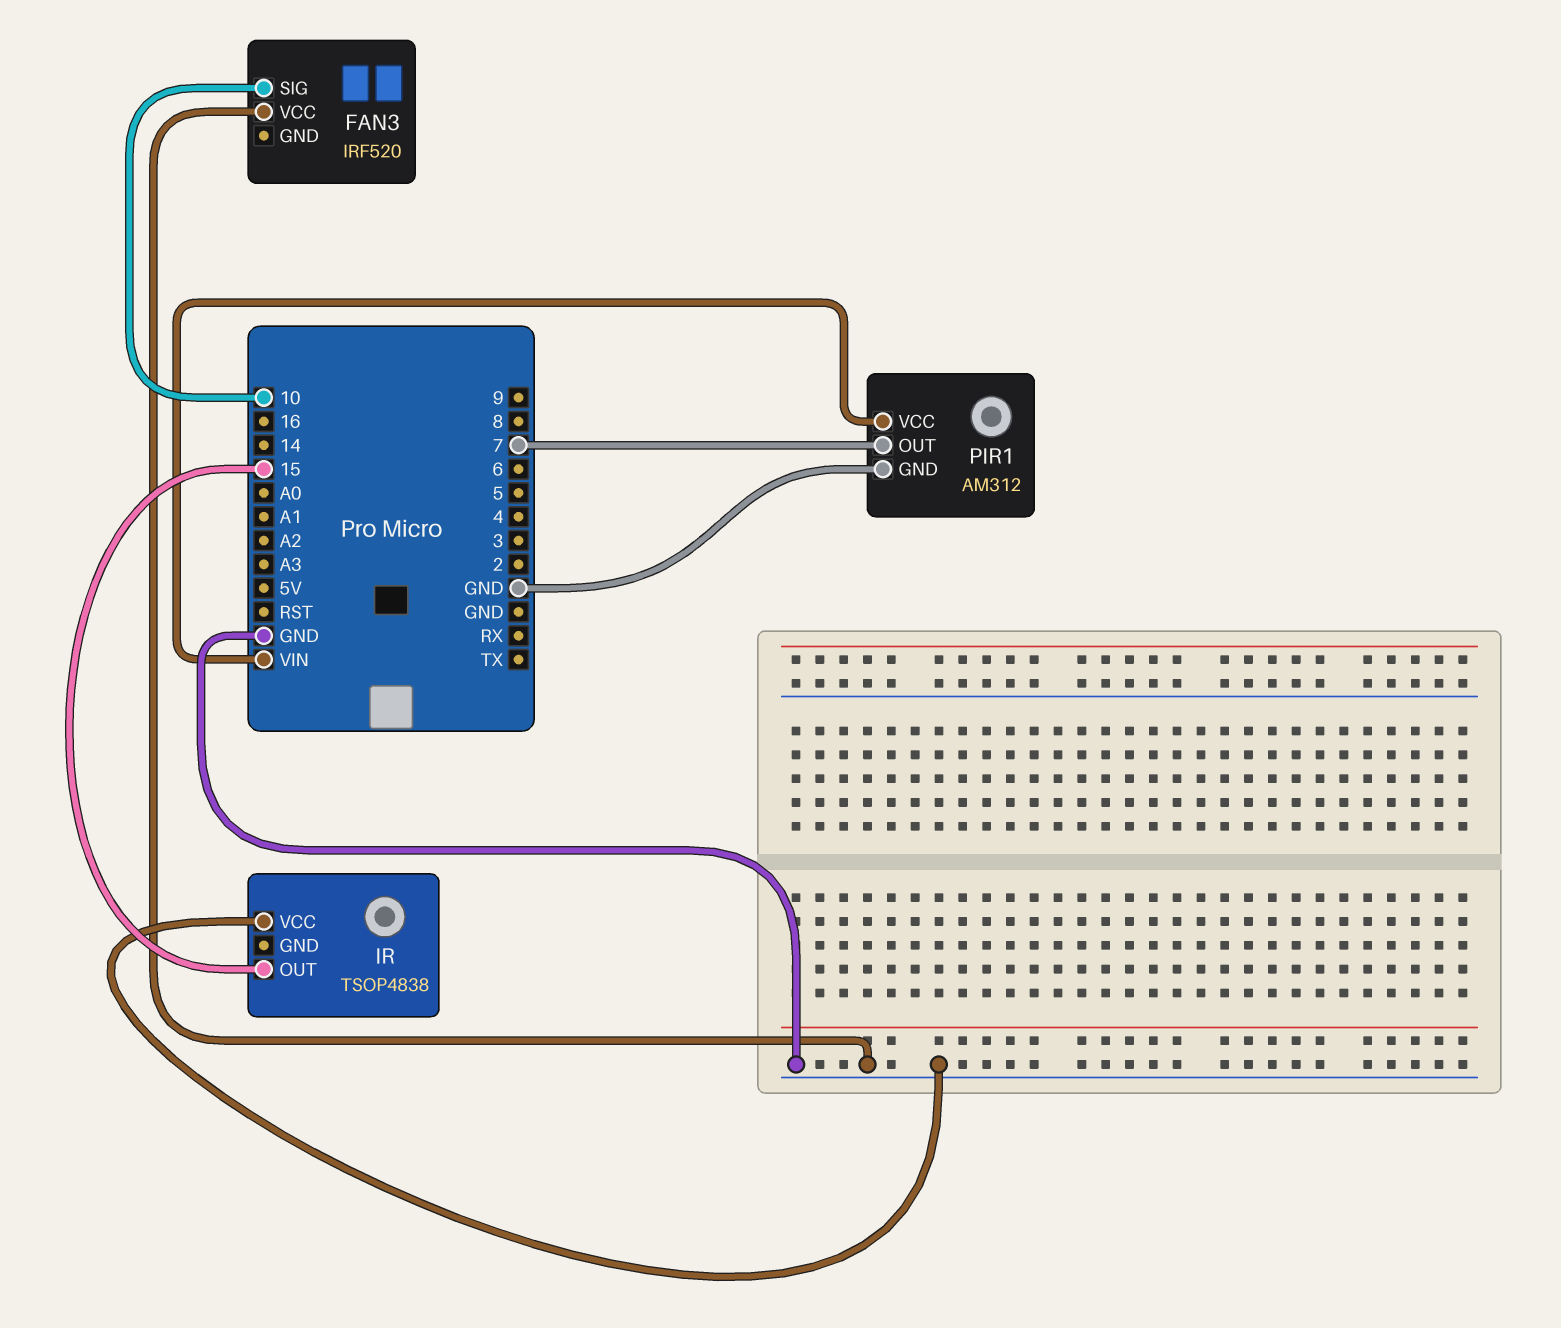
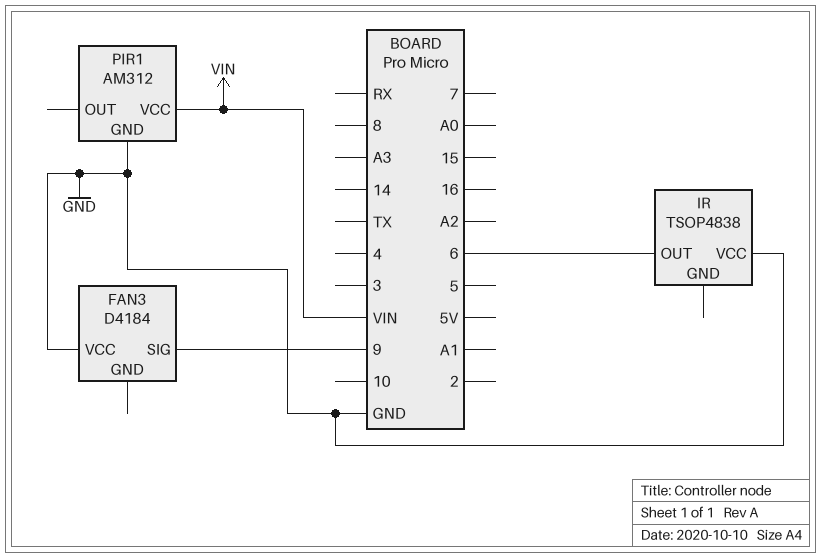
FAN3: IRF520 -> D4184
FAN3 pin SIG: 10 -> 9
IR pin OUT: 15 -> 6
PIR1 pin OUT: 7 -> none

